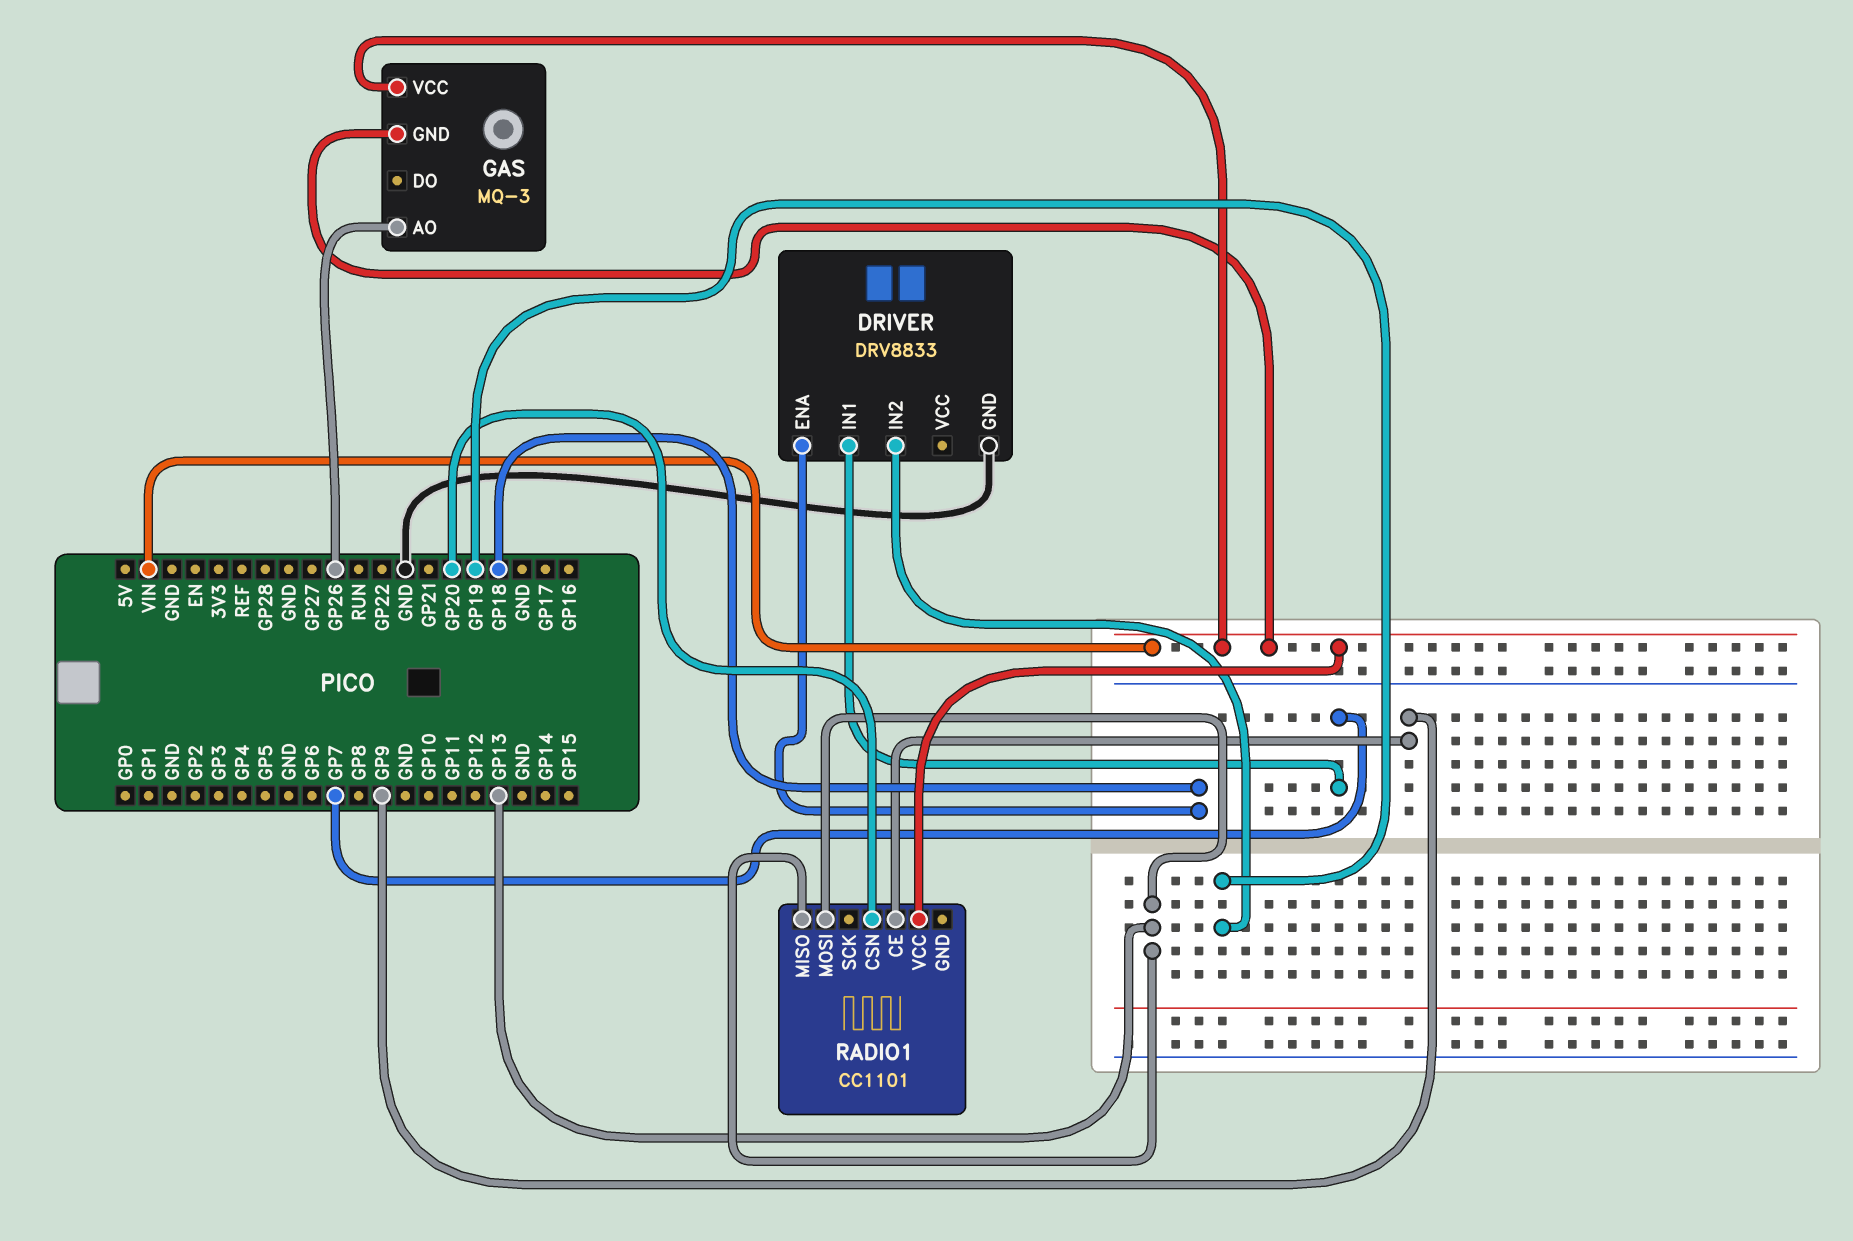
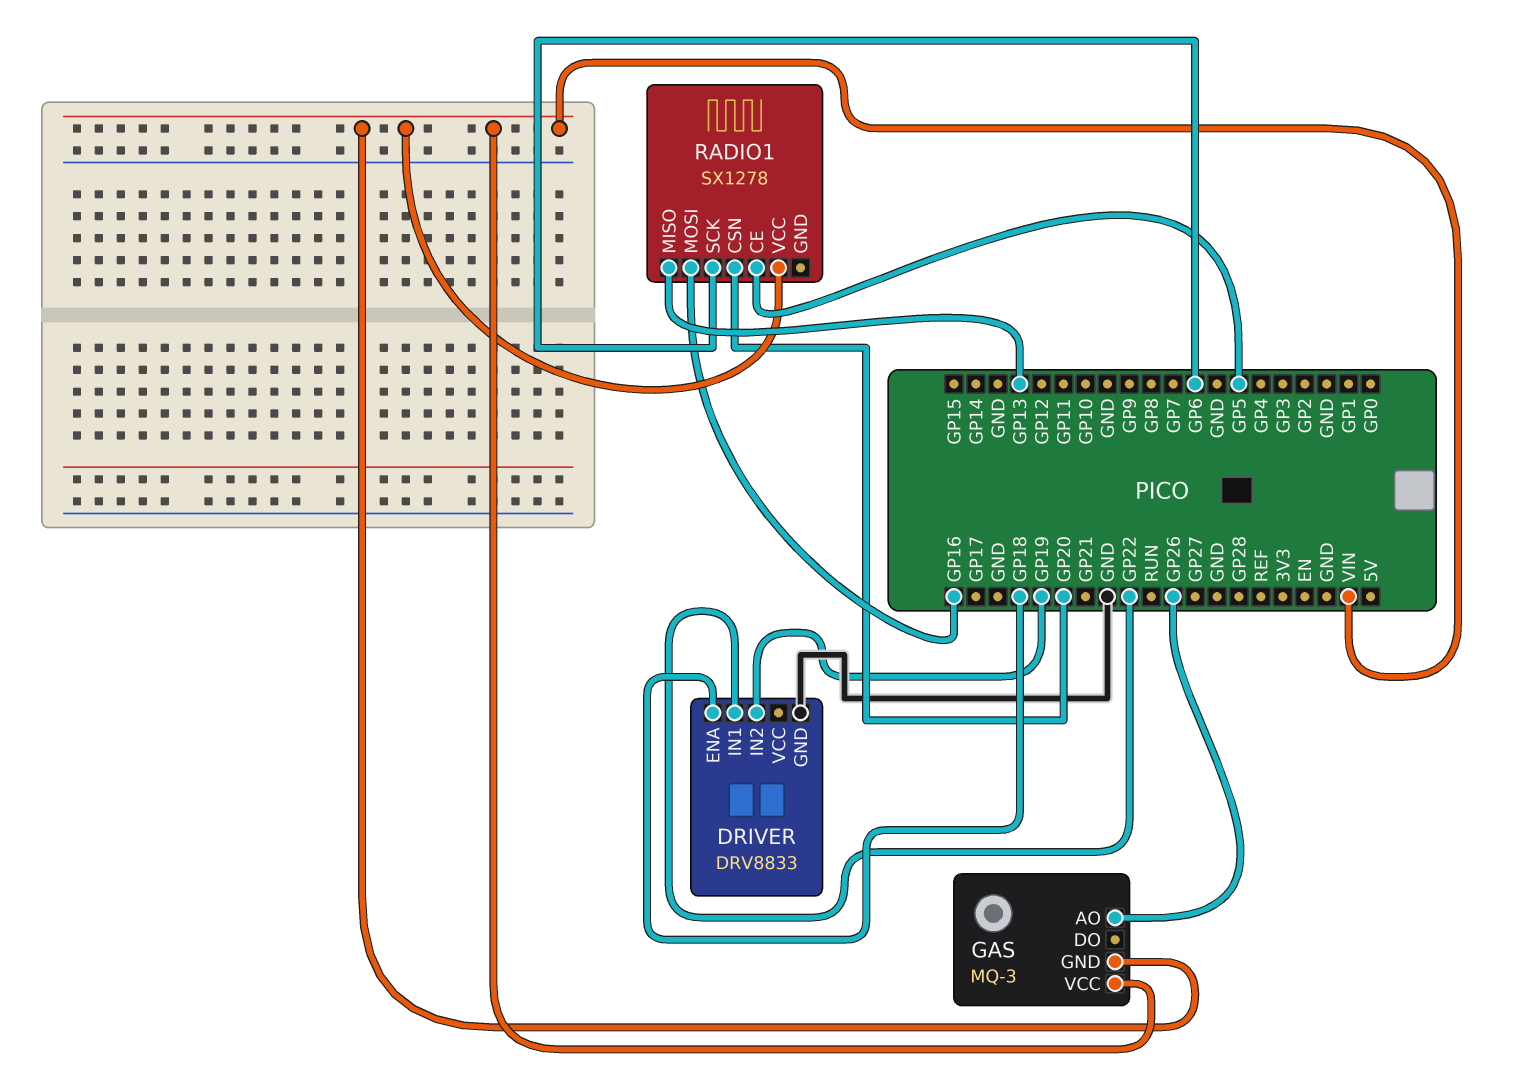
DRIVER pin IN1: GP7 -> GP22
RADIO1: CC1101 -> SX1278
RADIO1 pin CE: GP9 -> GP5
RADIO1 pin MOSI: GP13 -> GP16
RADIO1 pin SCK: none -> GP6

